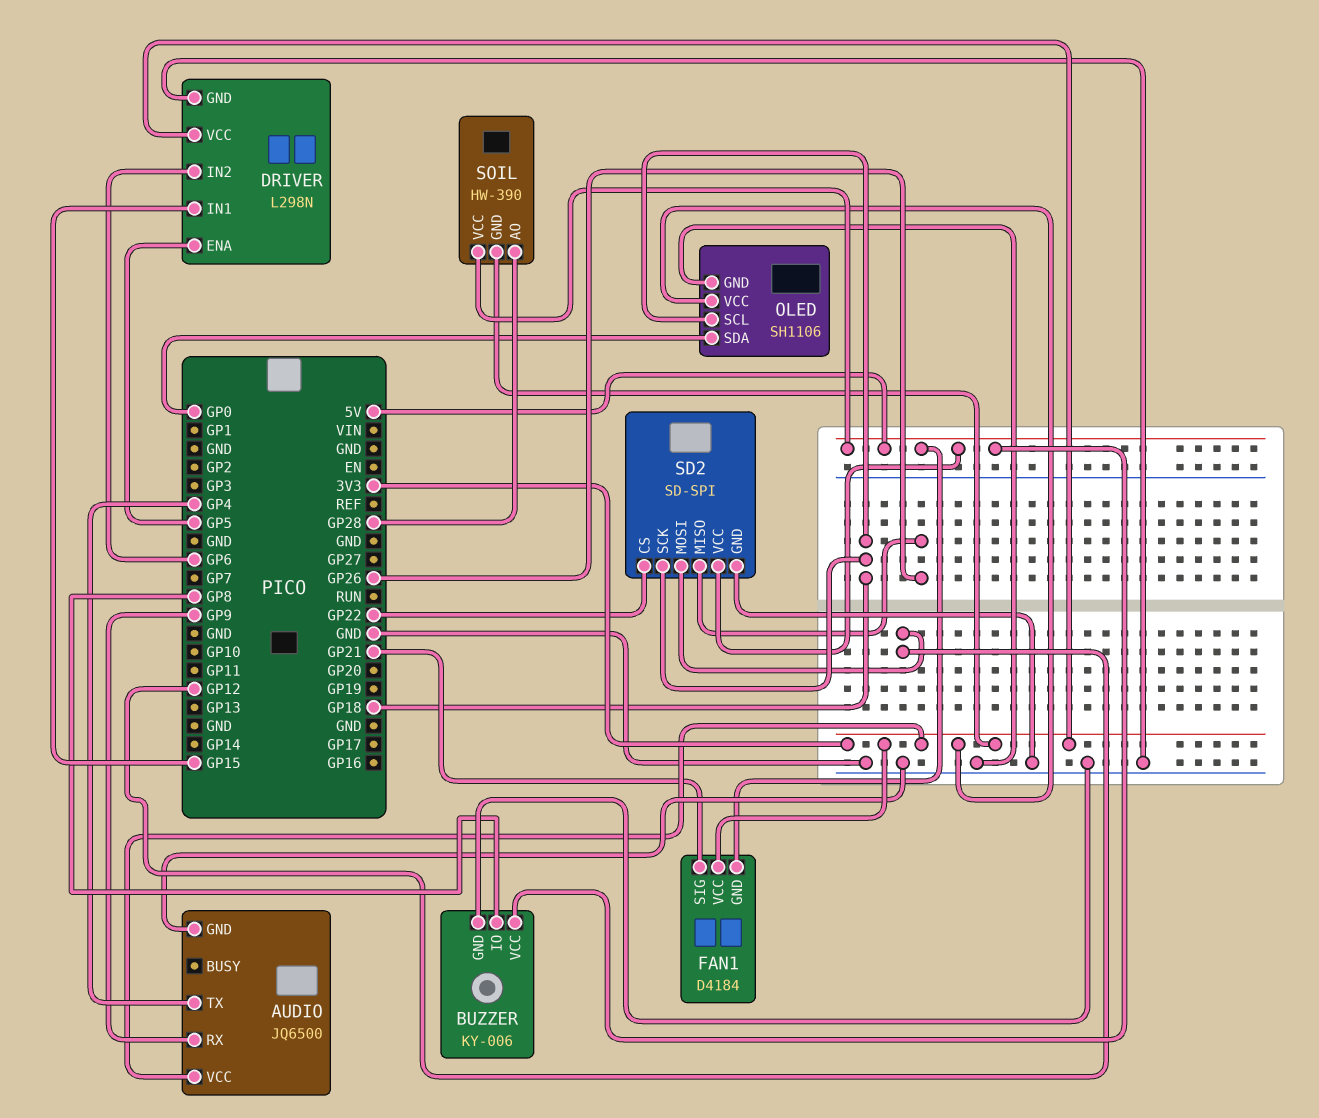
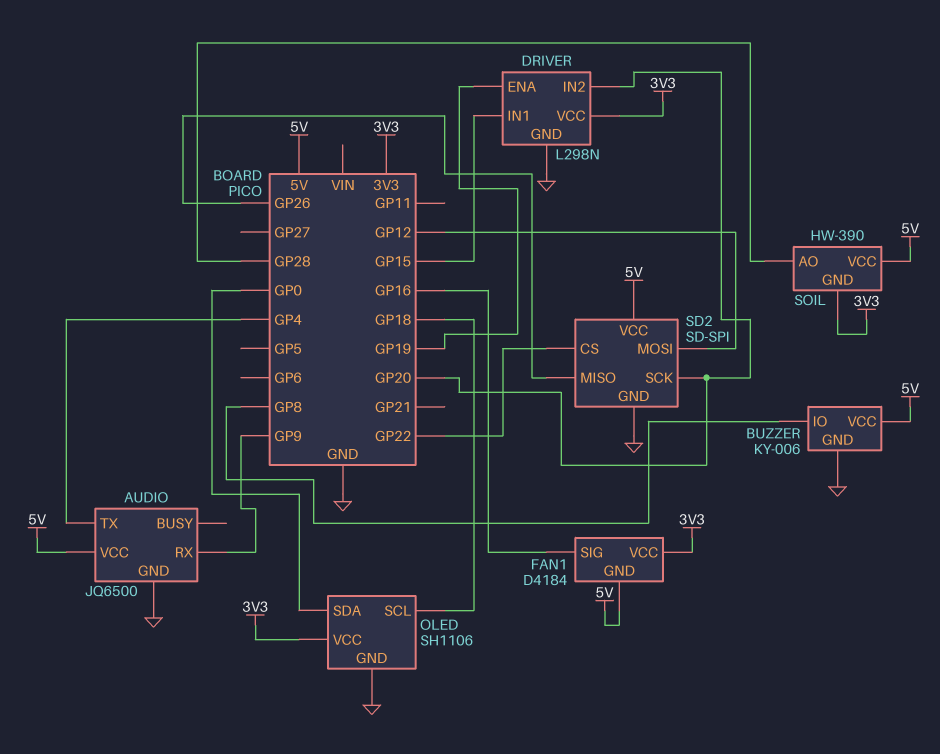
AUDIO pin VCC: 3V3 -> 5V
DRIVER pin ENA: GP5 -> GP19
DRIVER pin IN2: GP6 -> GP20
FAN1 pin SIG: GP21 -> GP16
SD2 pin SCK: GP18 -> GP20

